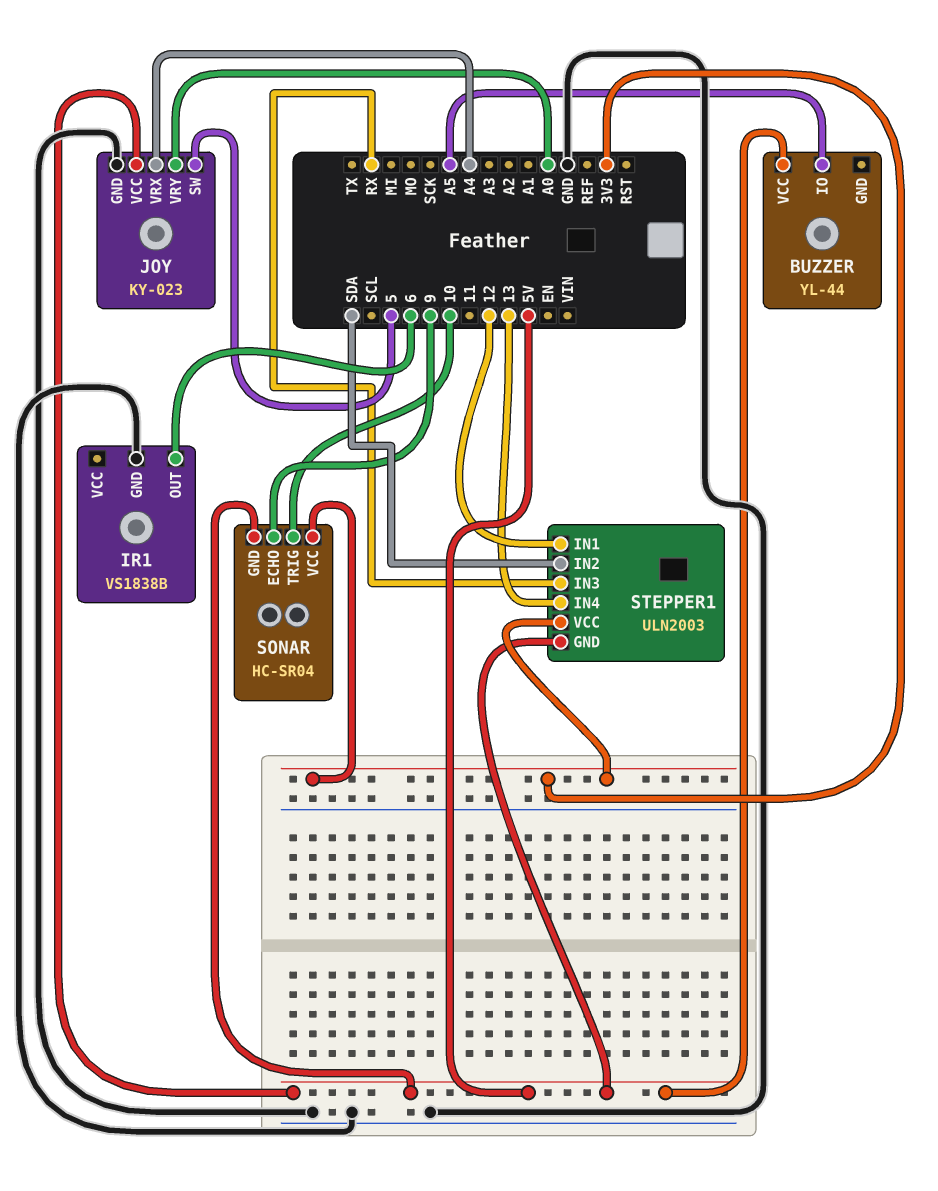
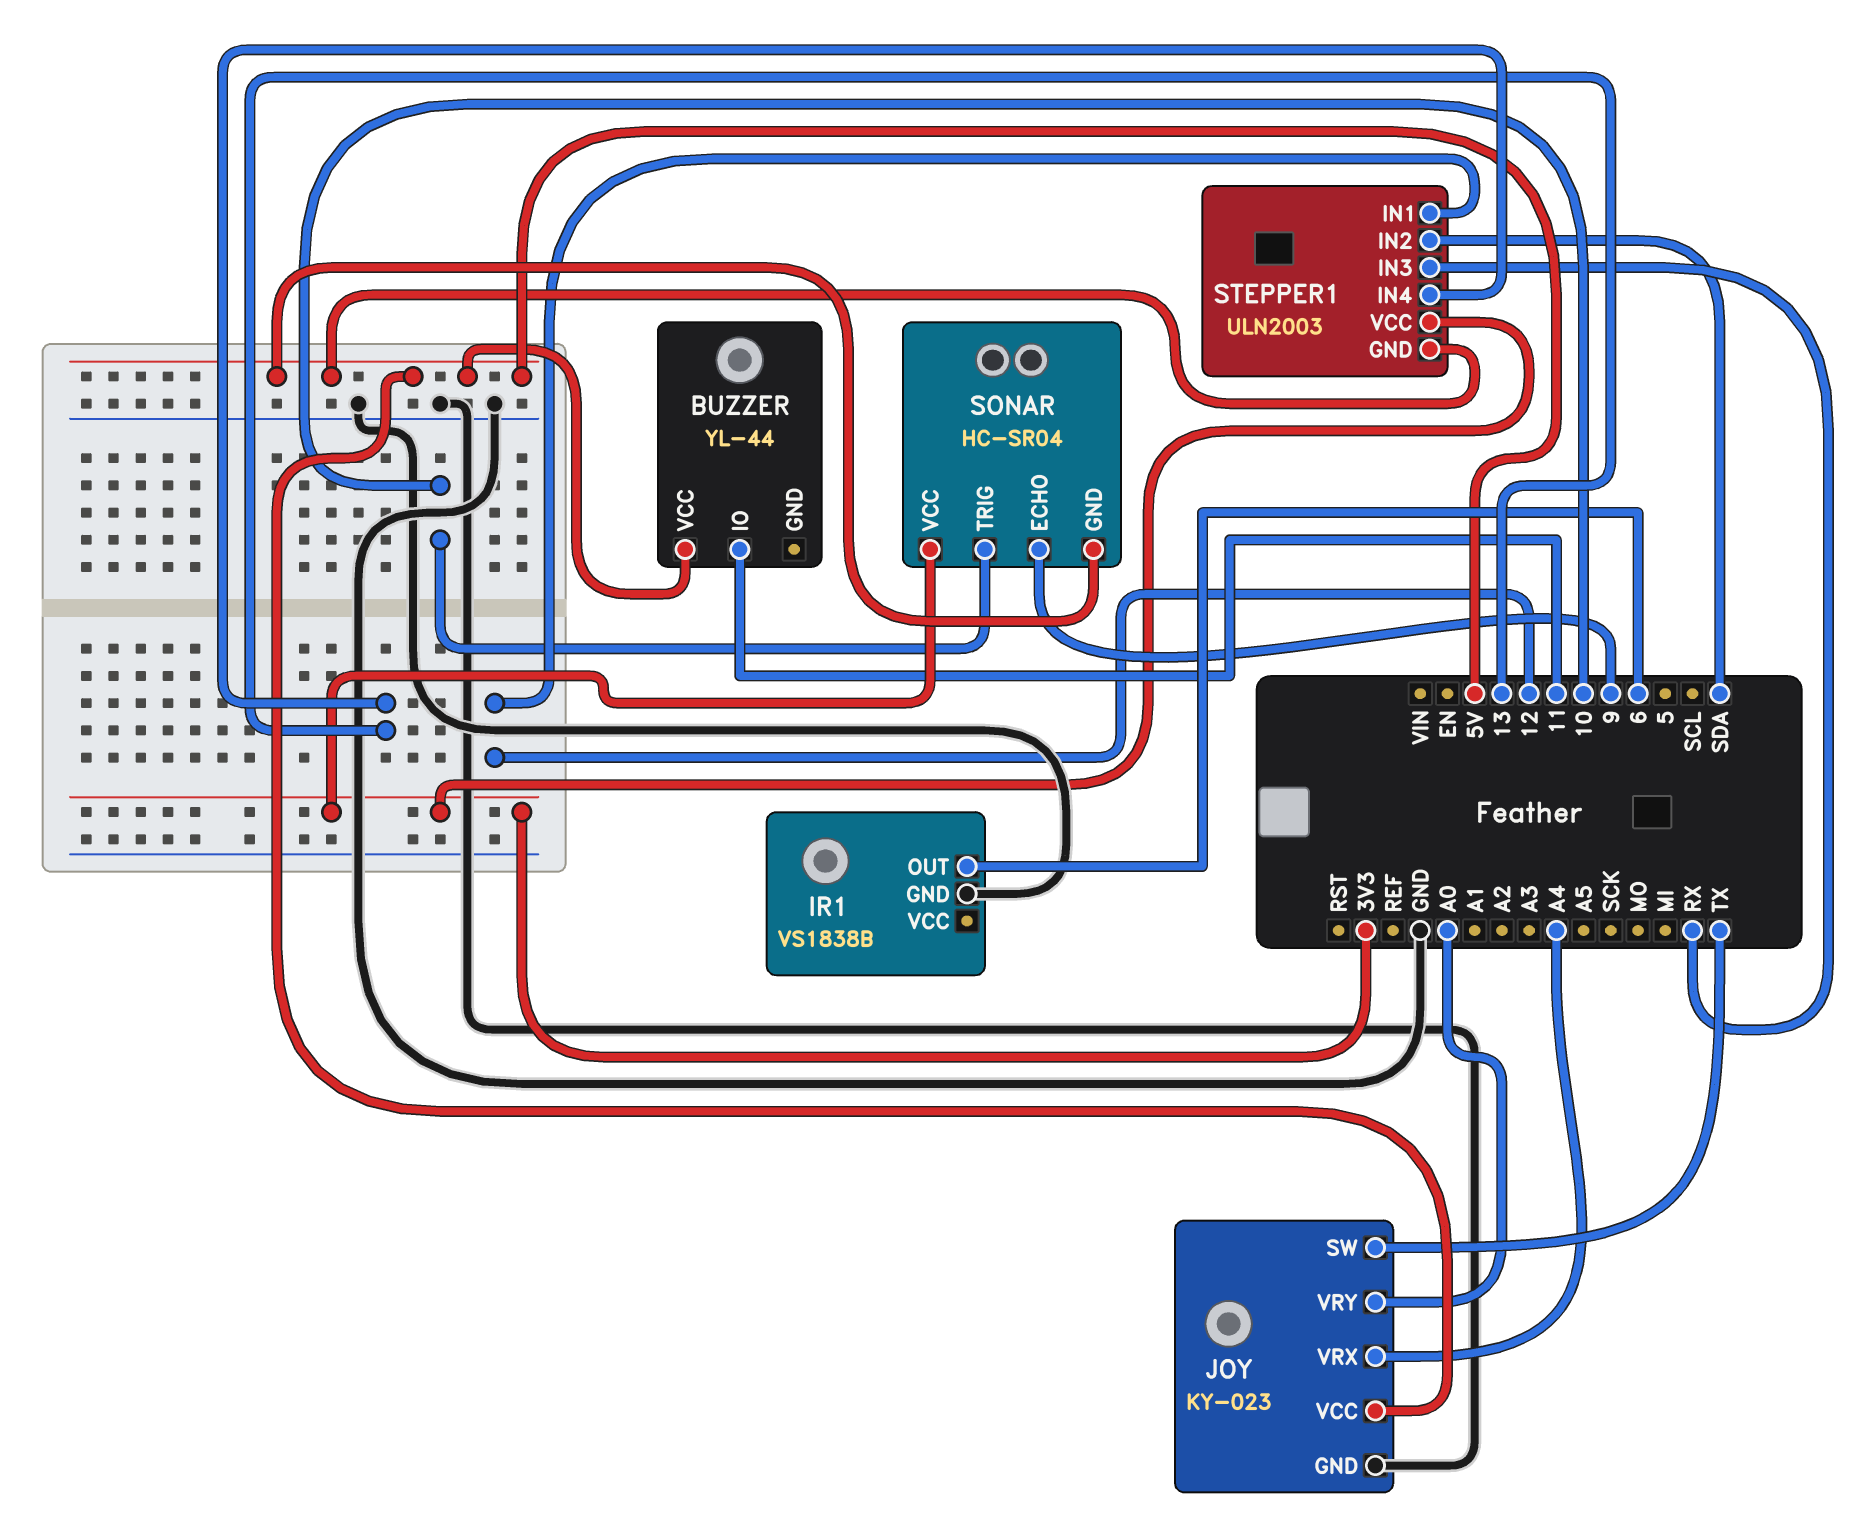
BUZZER pin IO: A5 -> 11
JOY pin SW: 5 -> TX

